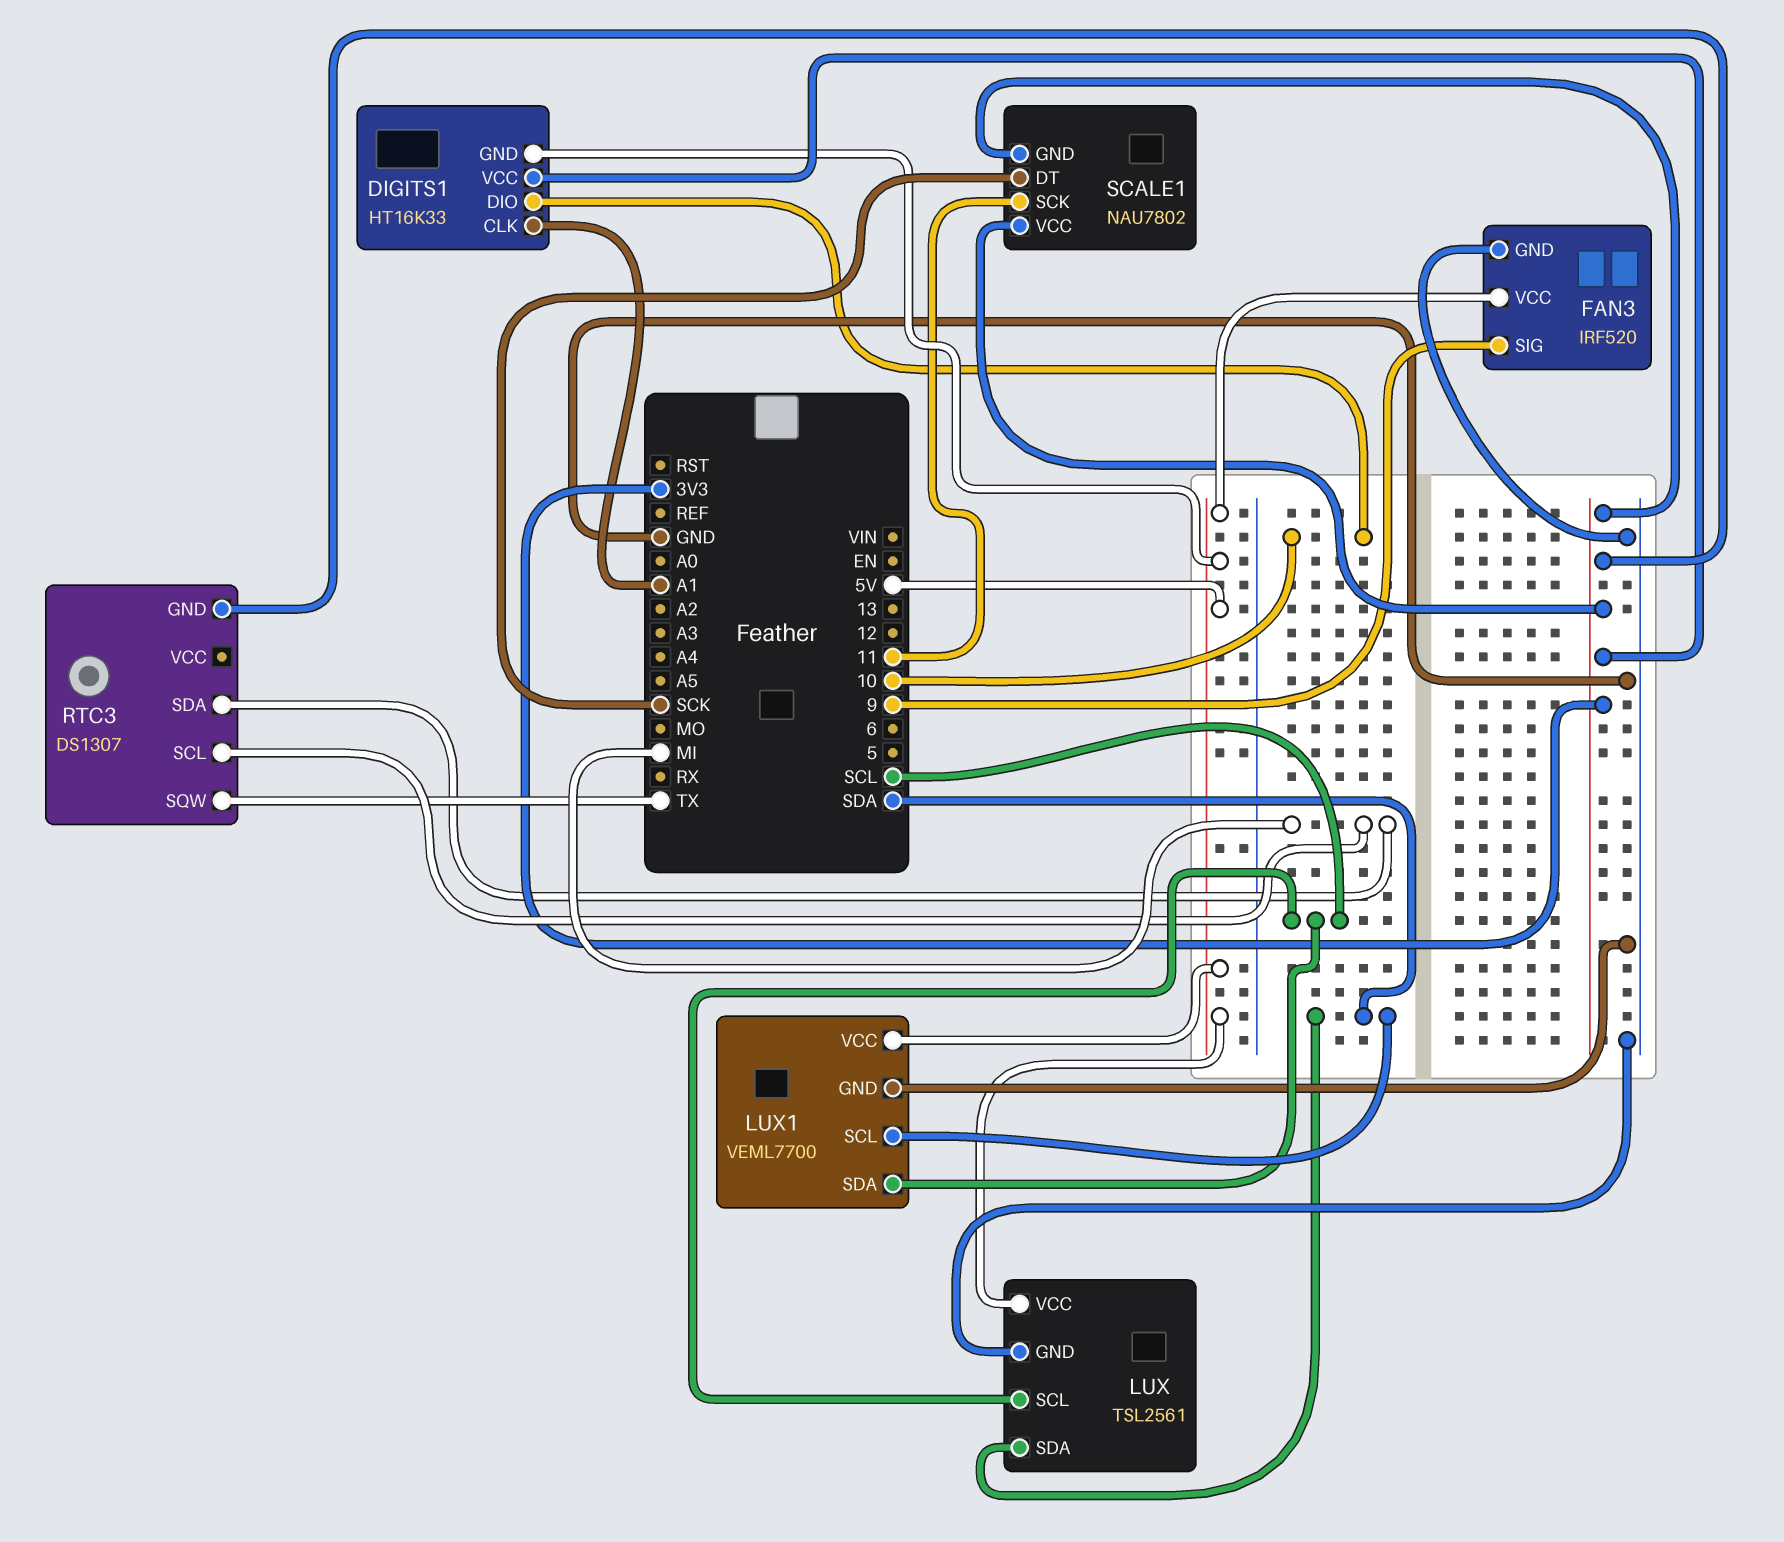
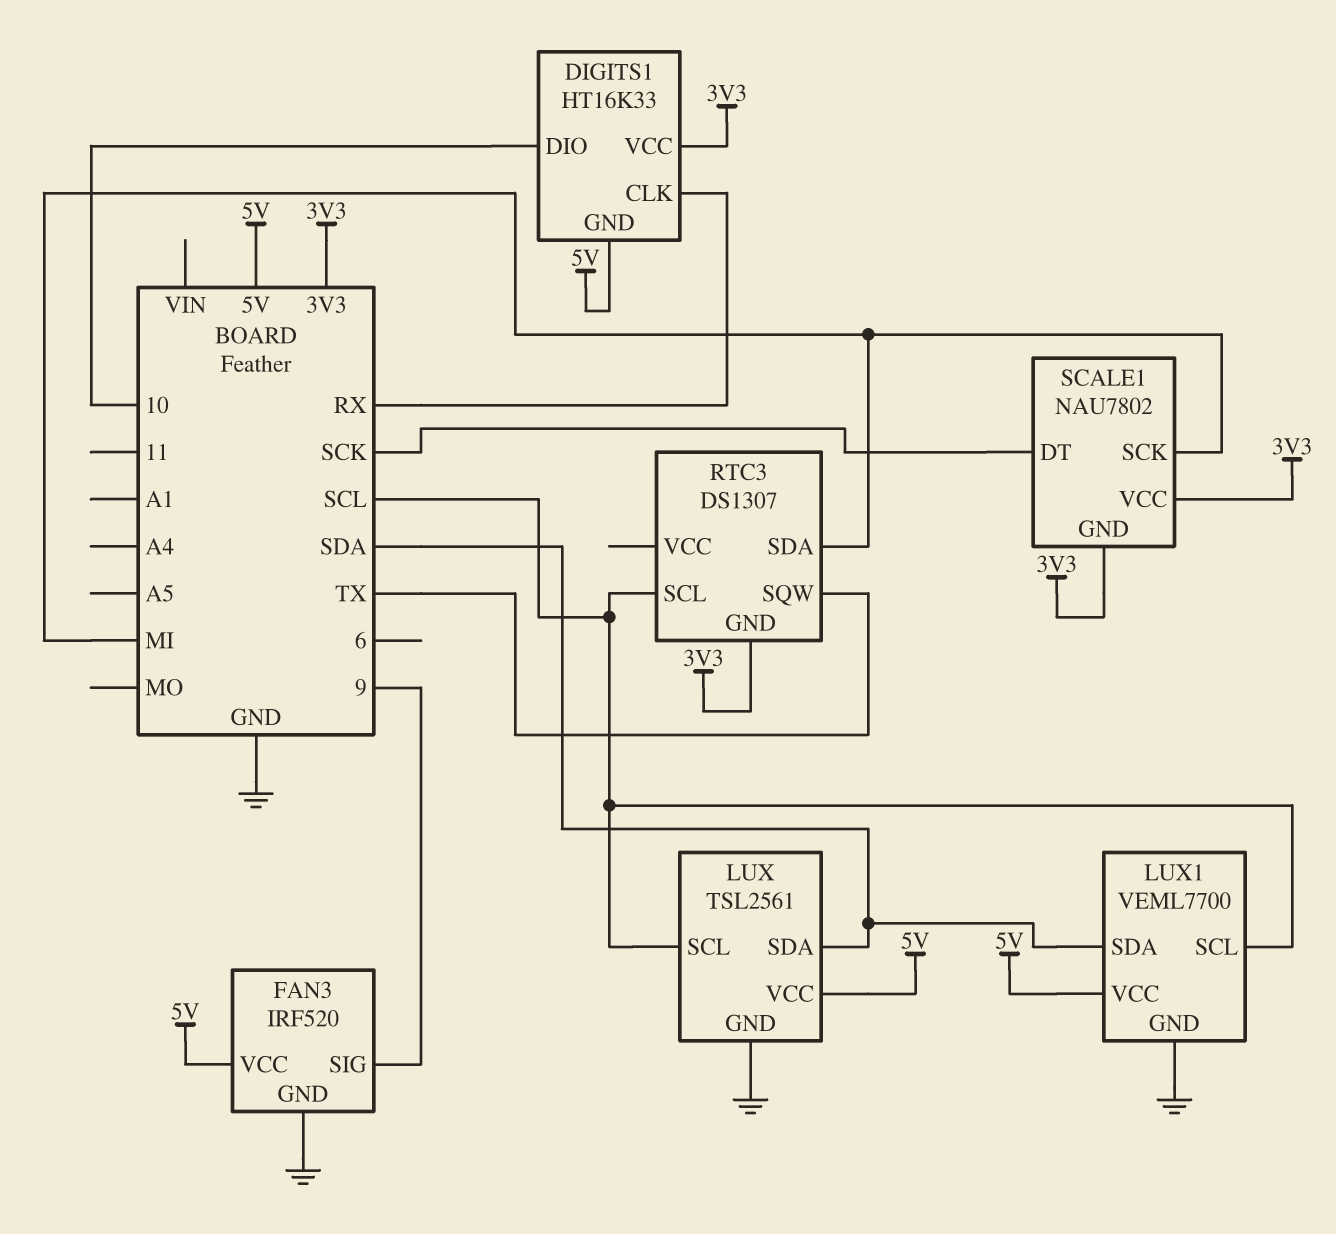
DIGITS1 pin CLK: A1 -> RX
LUX1 pin SCL: SDA -> SCL
LUX1 pin SDA: SCL -> SDA
RTC3 pin SCL: MI -> SCL
SCALE1 pin SCK: 11 -> MI

